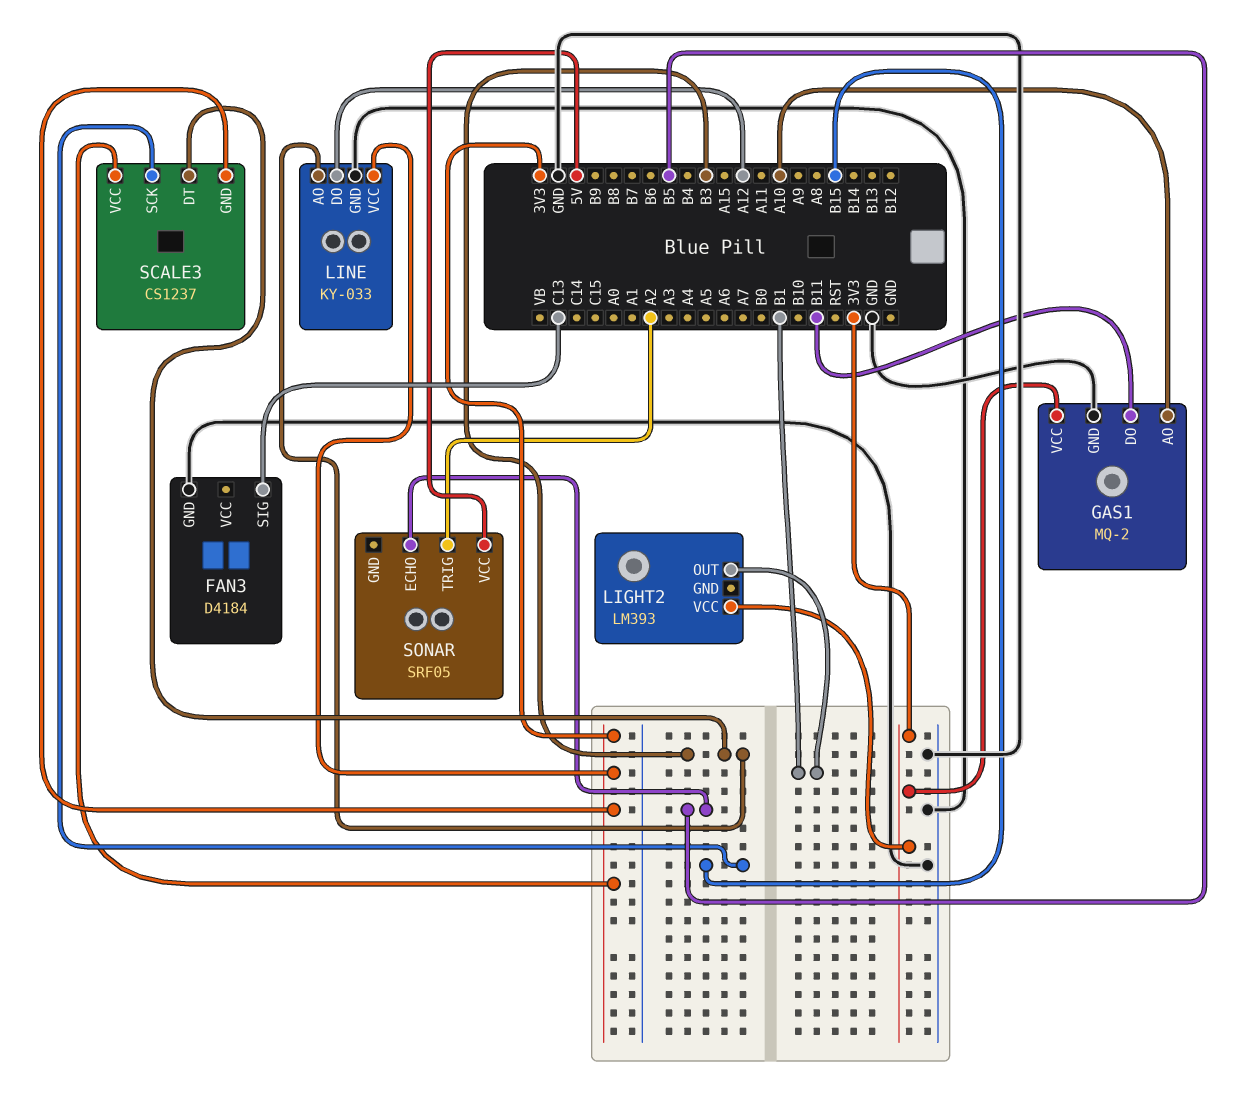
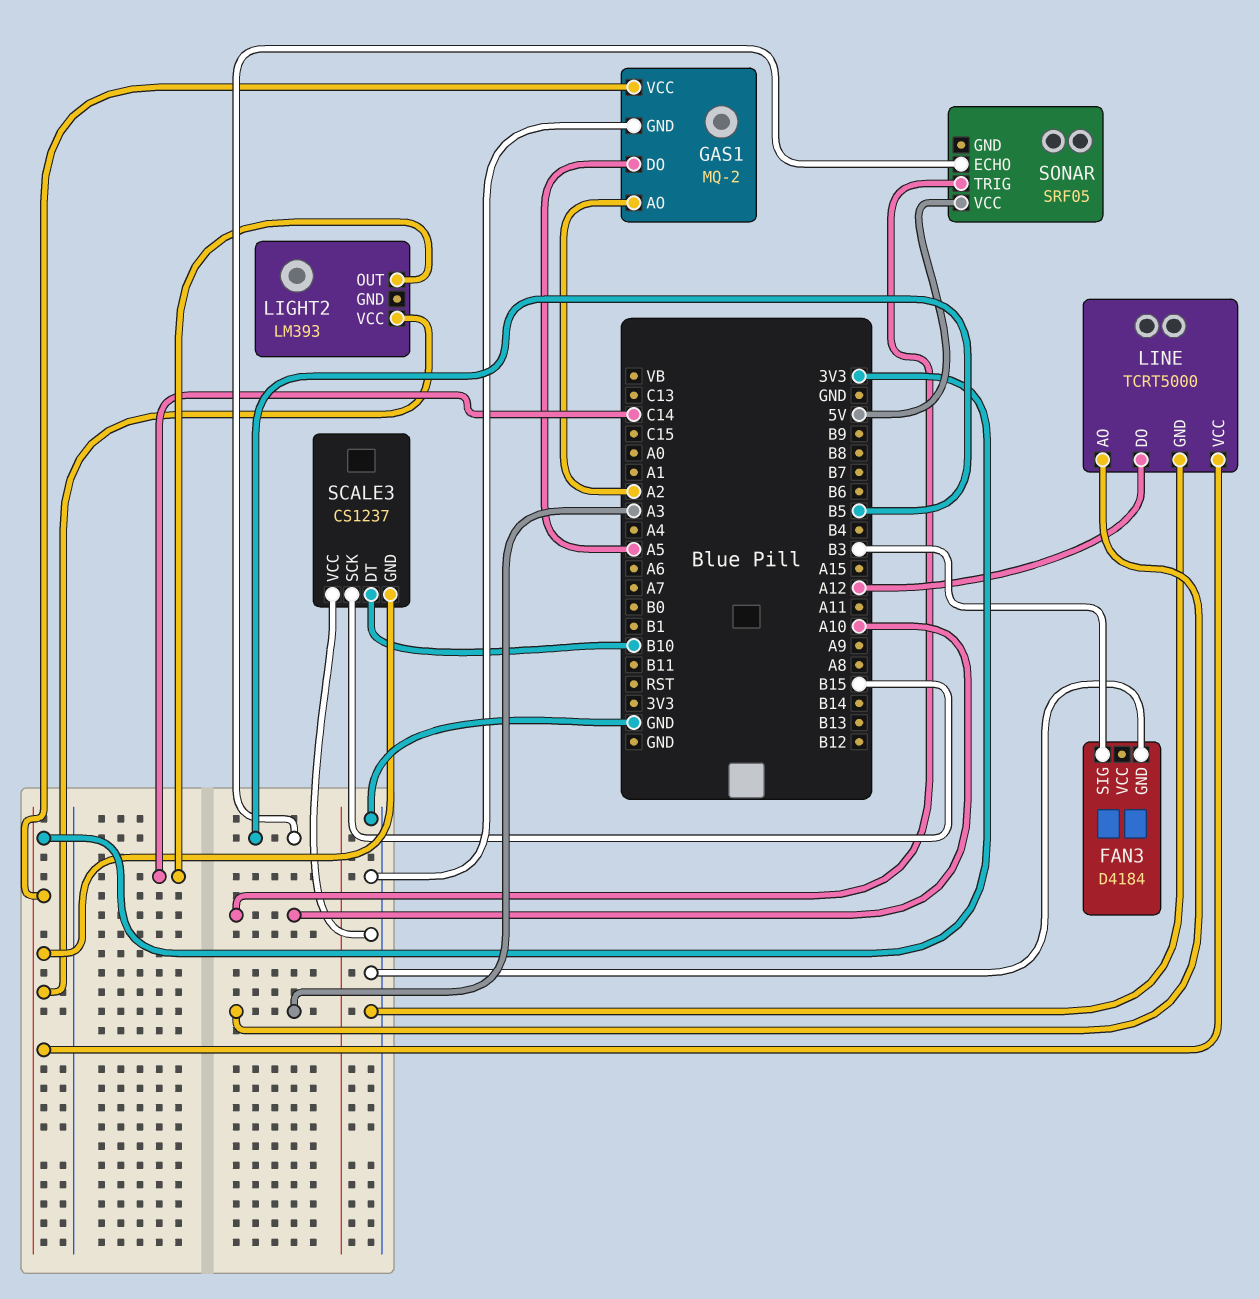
FAN3 pin SIG: C13 -> B3
GAS1 pin AO: A10 -> A2
GAS1 pin DO: B11 -> A5
LIGHT2 pin OUT: B1 -> C14
LINE: KY-033 -> TCRT5000
LINE pin AO: B3 -> A3
SCALE3 pin DT: B3 -> B10
SCALE3 pin VCC: 3V3 -> GND
SONAR pin TRIG: A2 -> A10

